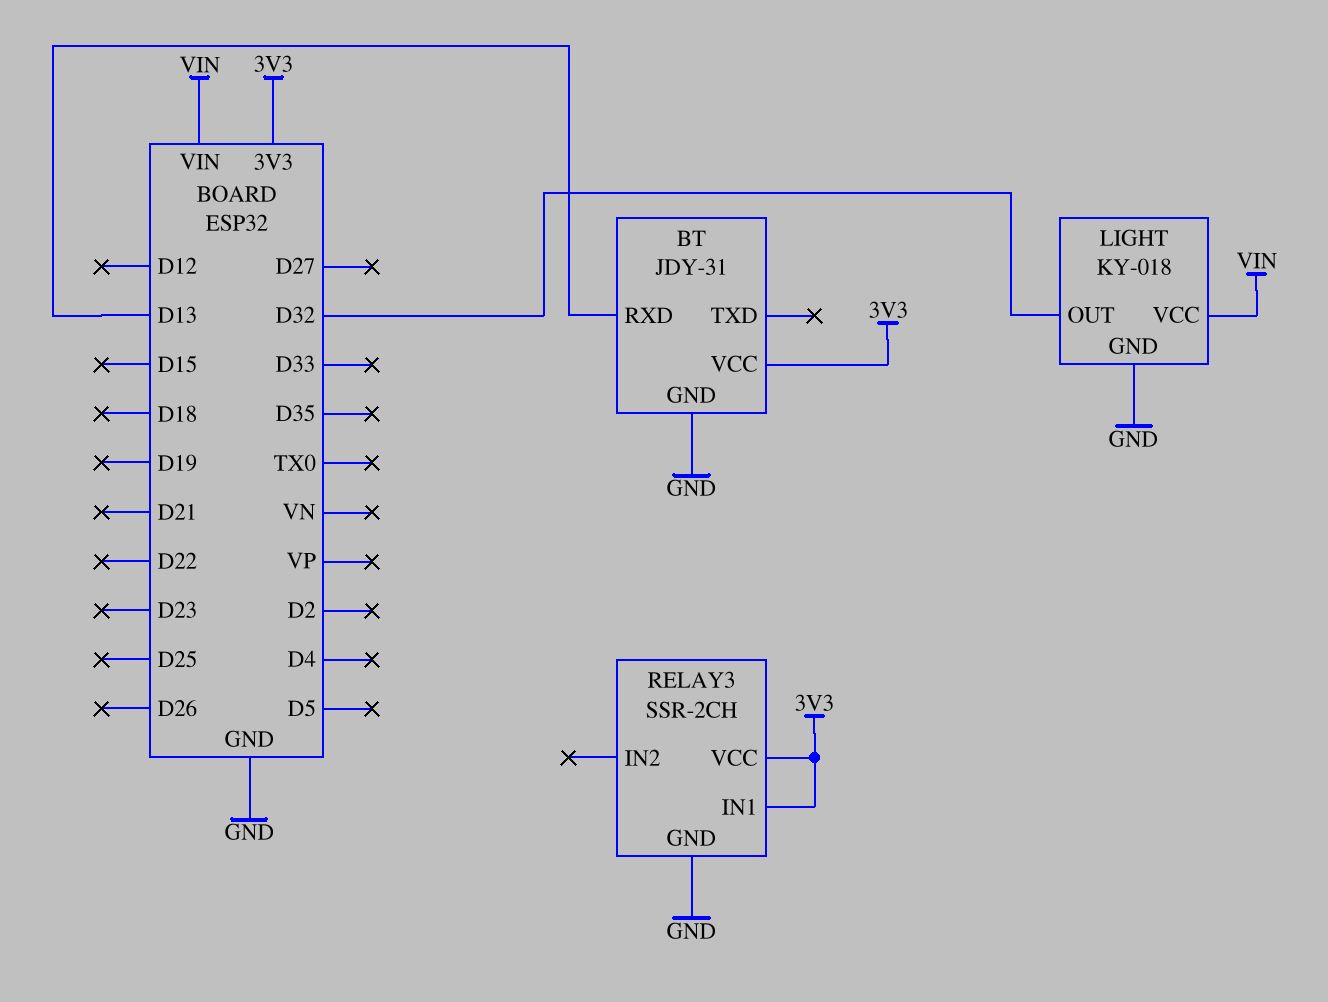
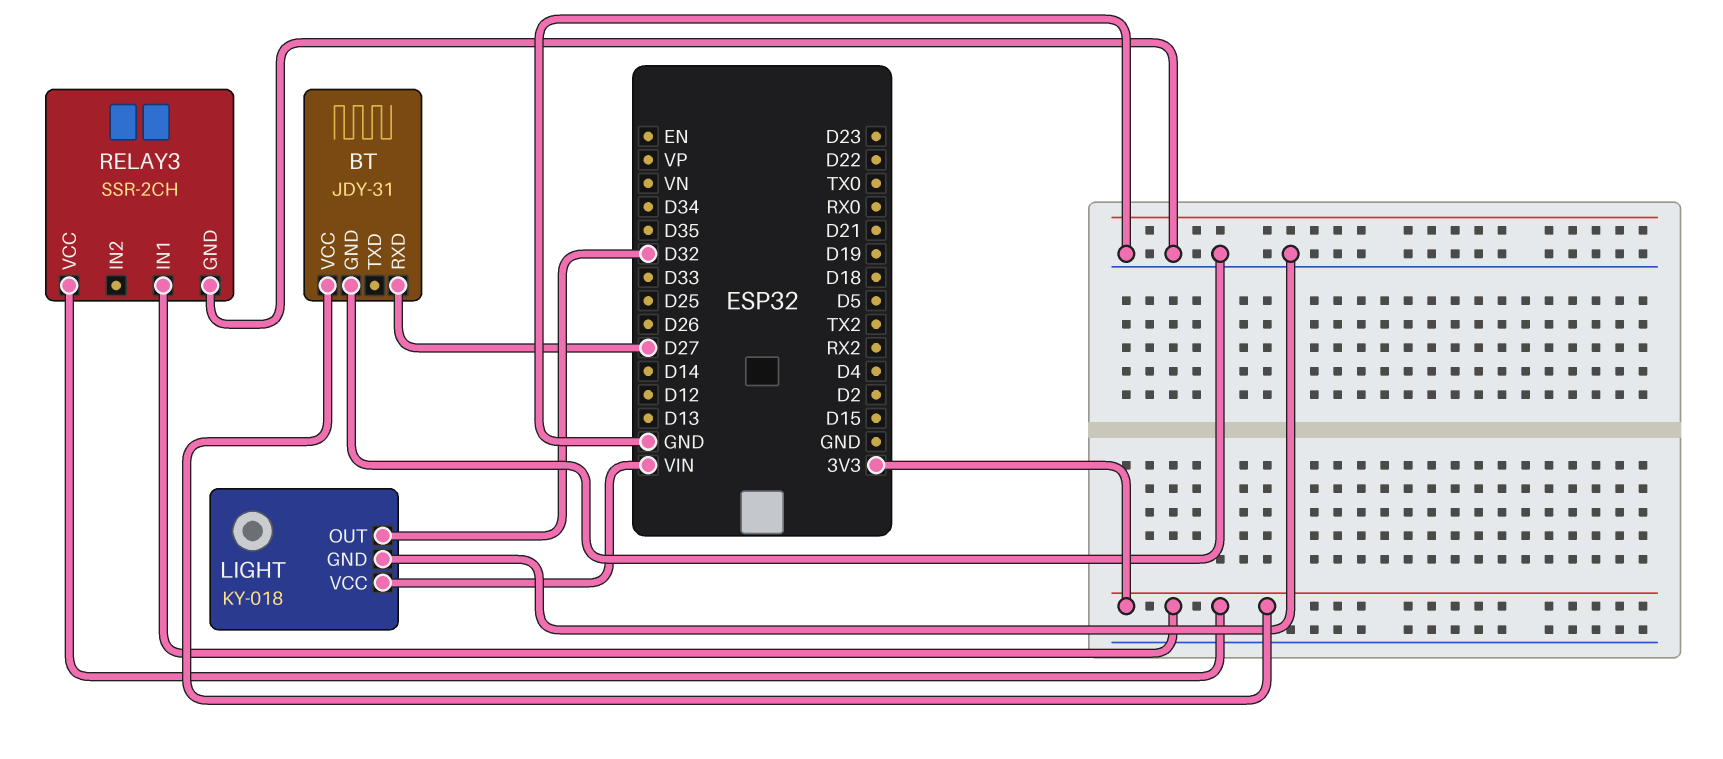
BT pin RXD: D13 -> D27

